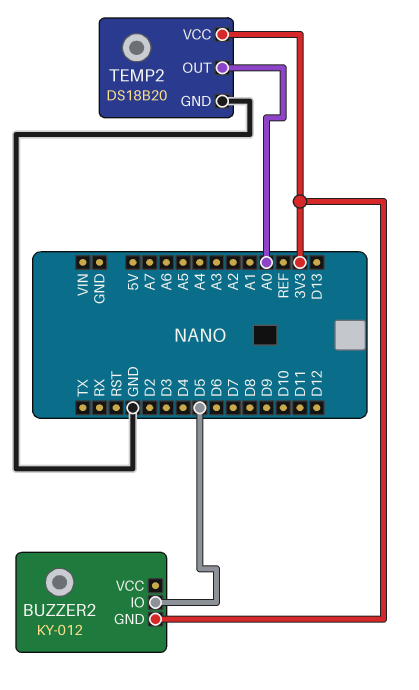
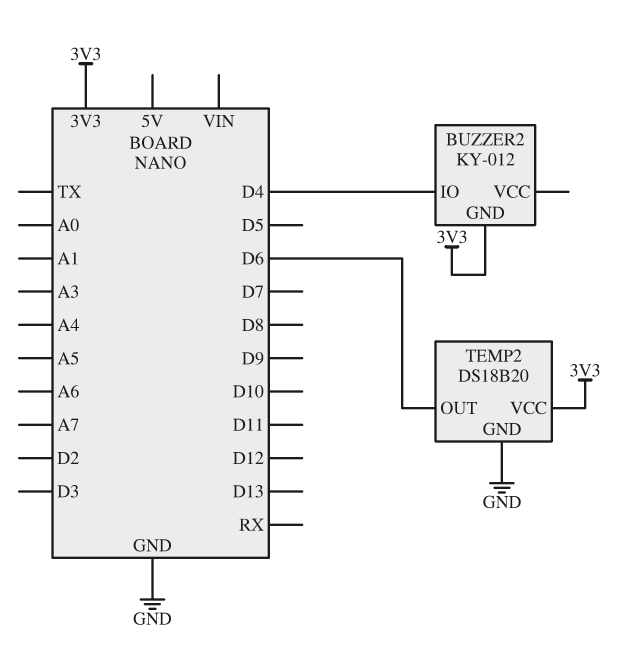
BUZZER2 pin IO: D5 -> D4
TEMP2 pin OUT: A0 -> D6

